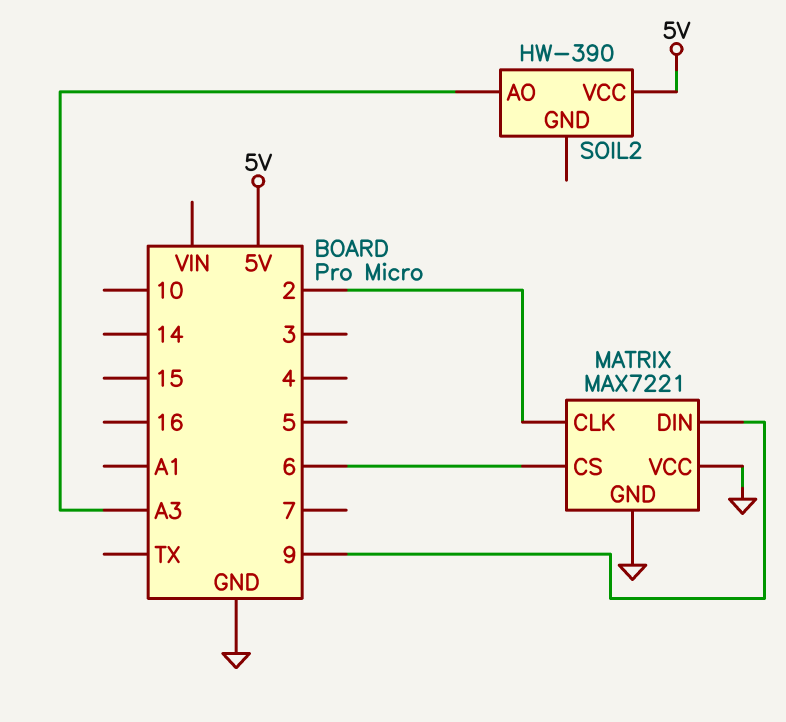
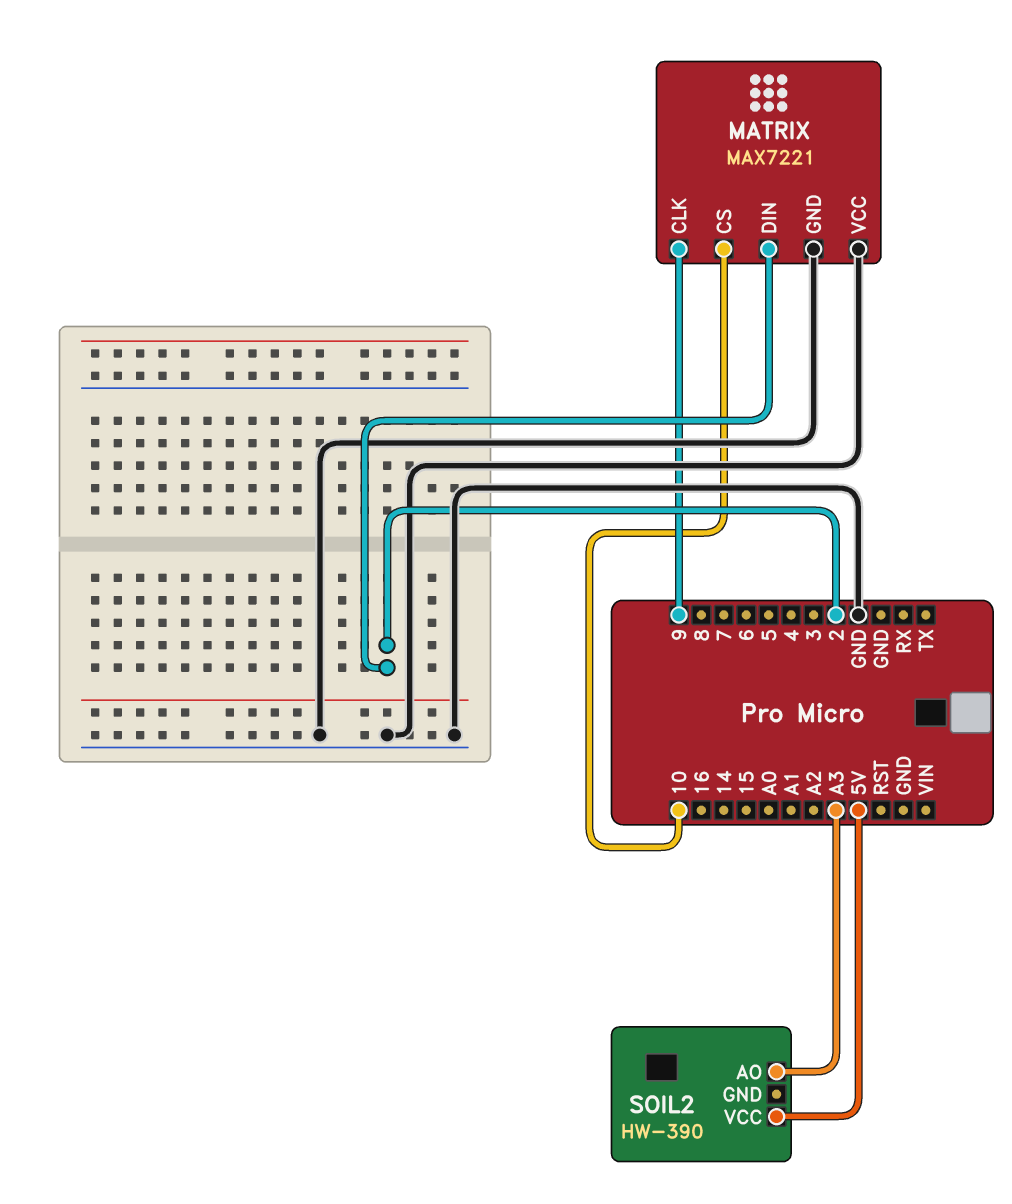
MATRIX pin CLK: 2 -> 9
MATRIX pin CS: 6 -> 10
MATRIX pin DIN: 9 -> 2

